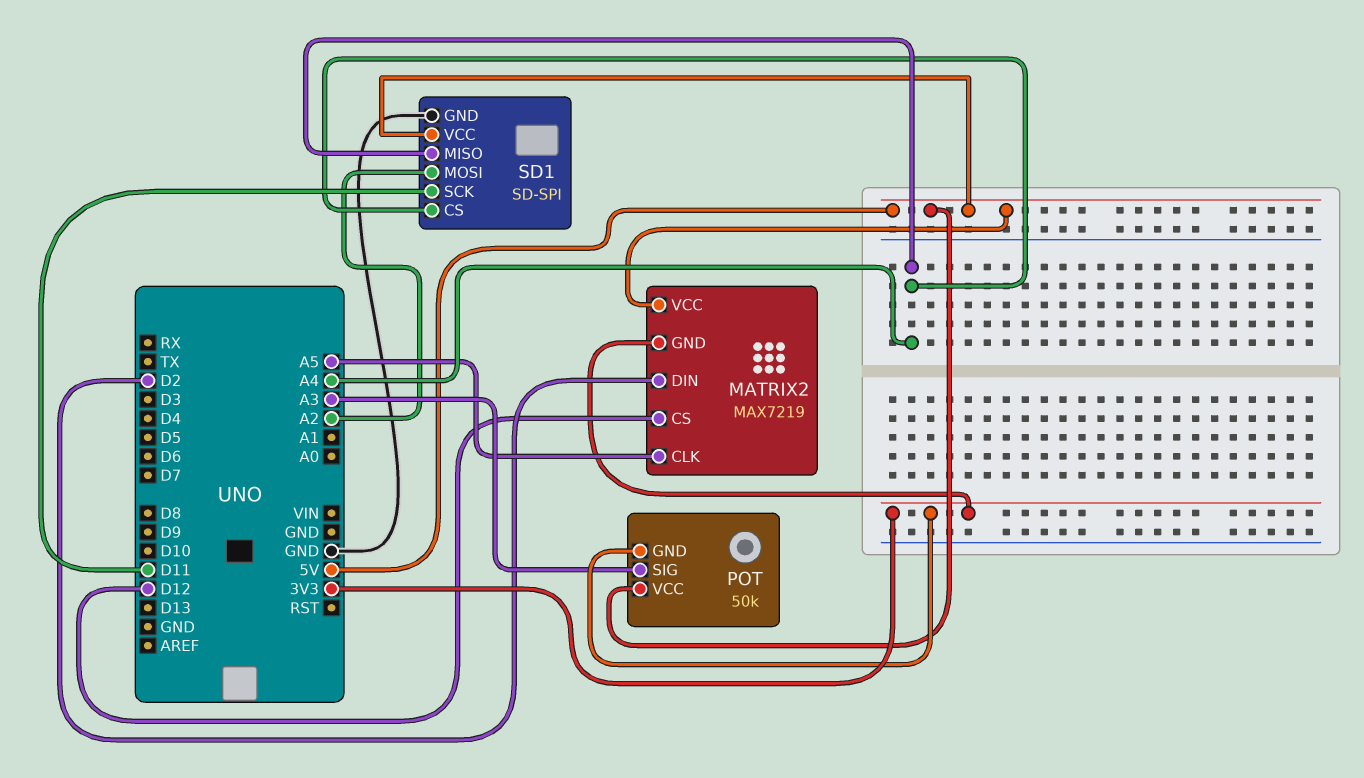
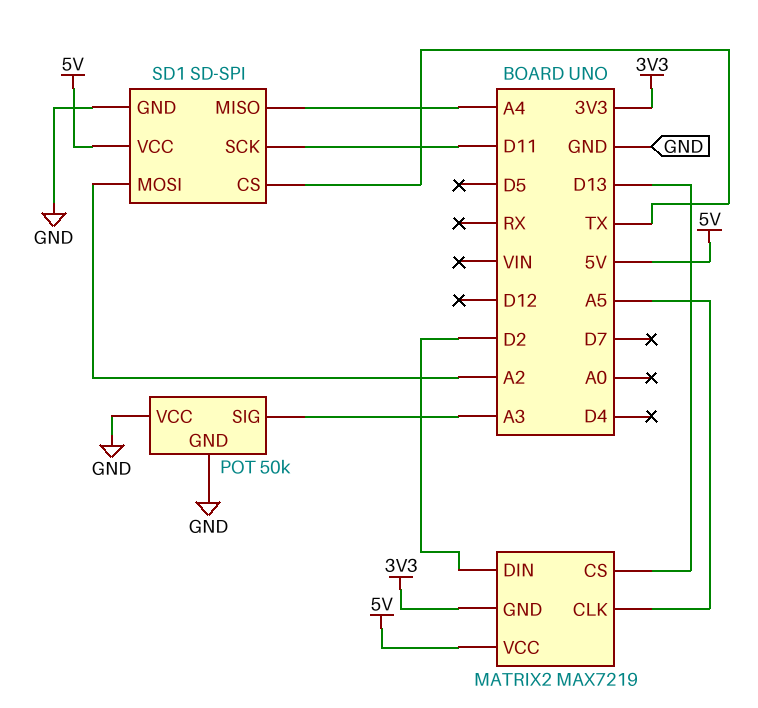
MATRIX2 pin CS: D12 -> D13
POT pin GND: 3V3 -> GND
POT pin VCC: 5V -> GND
SD1 pin CS: A4 -> TX

